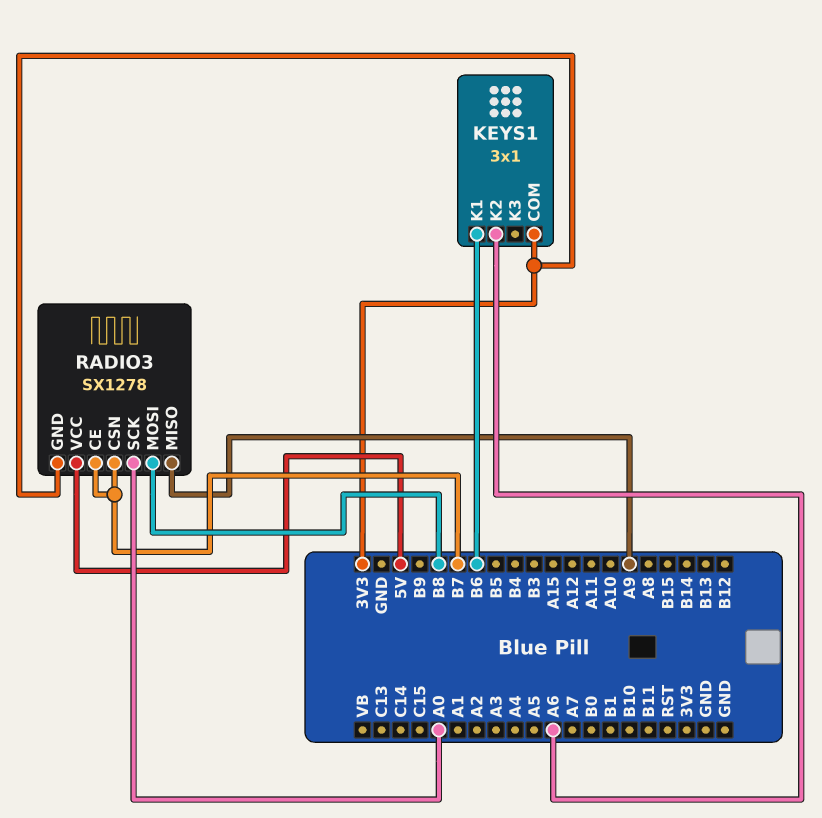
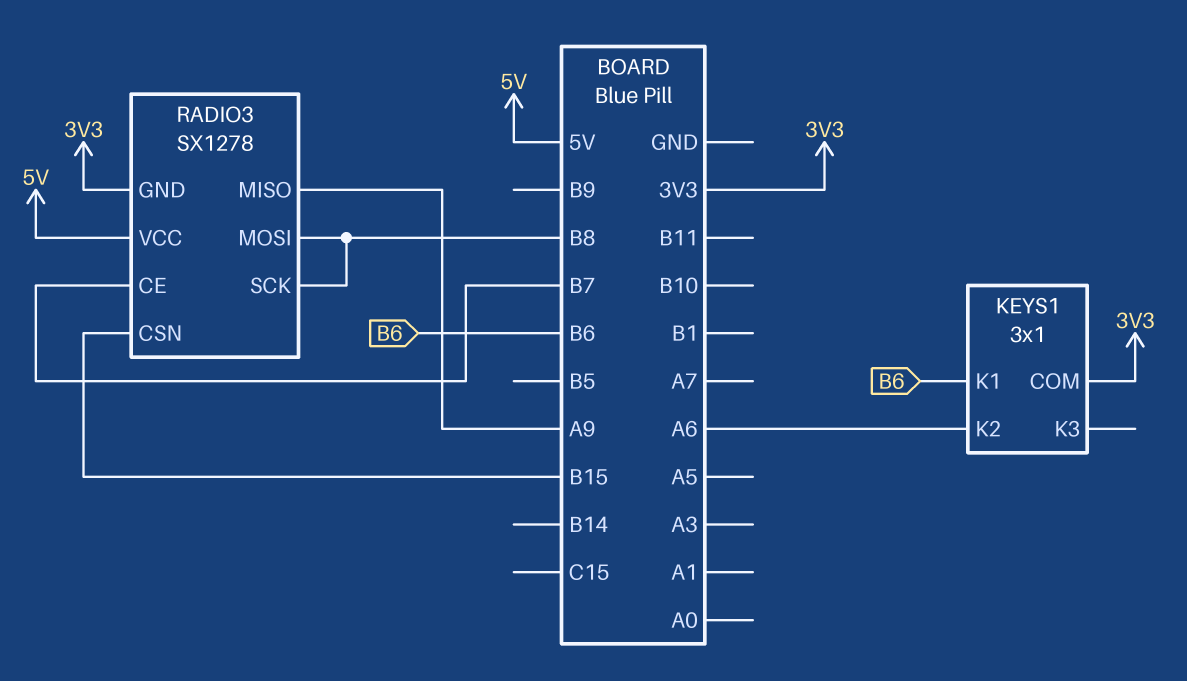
RADIO3 pin CSN: B7 -> B15
RADIO3 pin SCK: A0 -> B8

